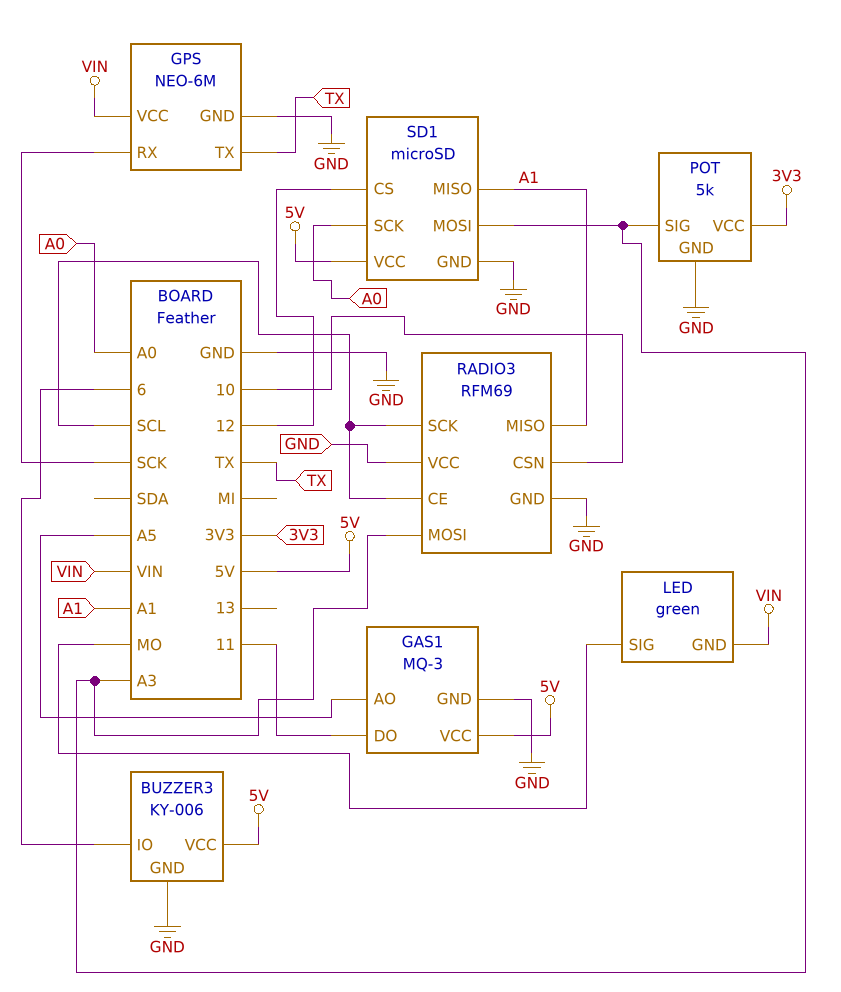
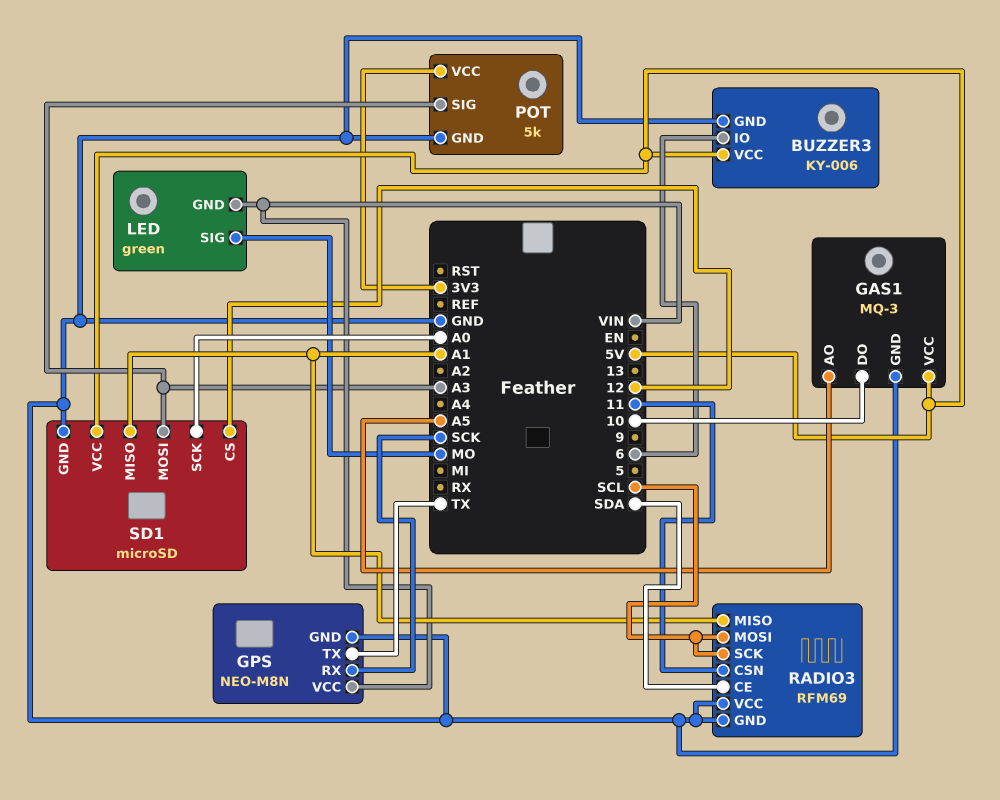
GAS1 pin DO: 11 -> 10
GPS: NEO-6M -> NEO-M8N
RADIO3 pin CE: SCL -> SDA
RADIO3 pin CSN: 10 -> 11
RADIO3 pin MOSI: A3 -> SCL

